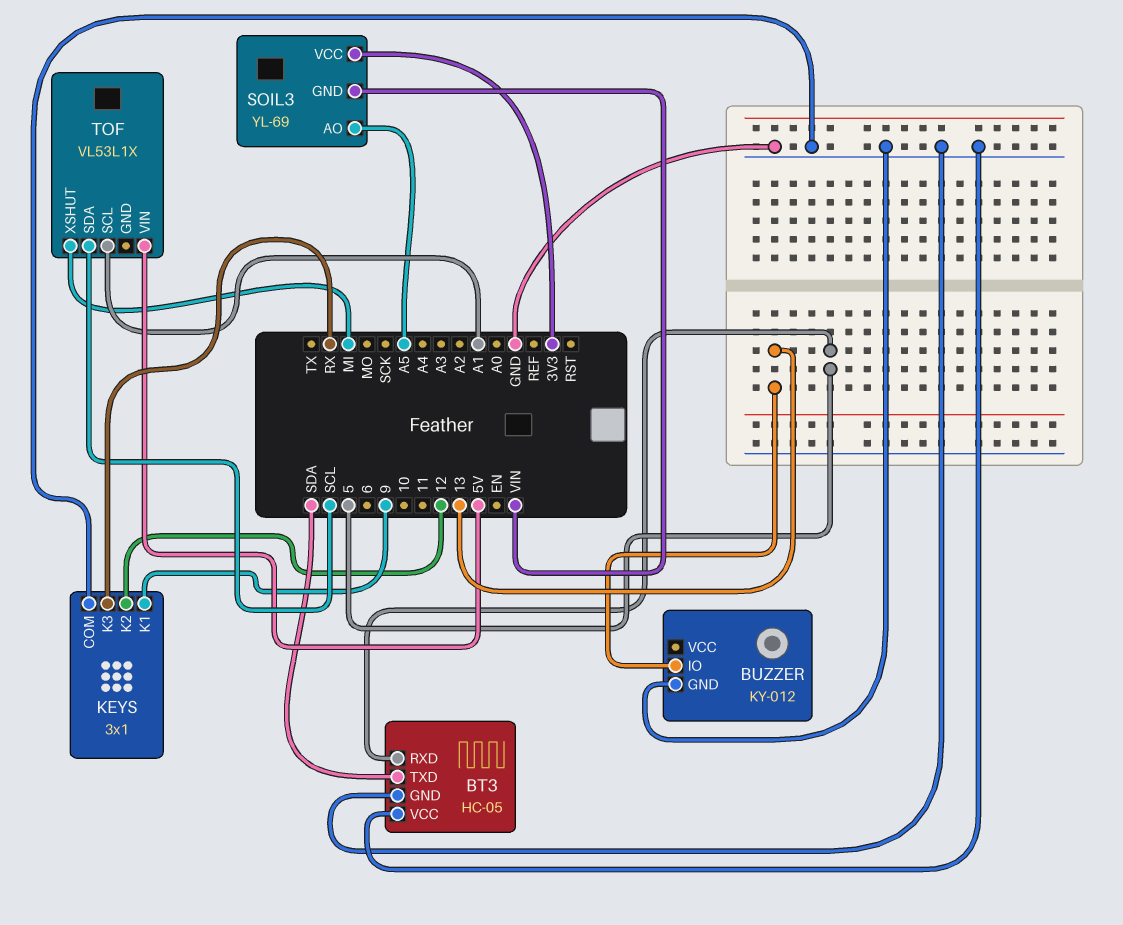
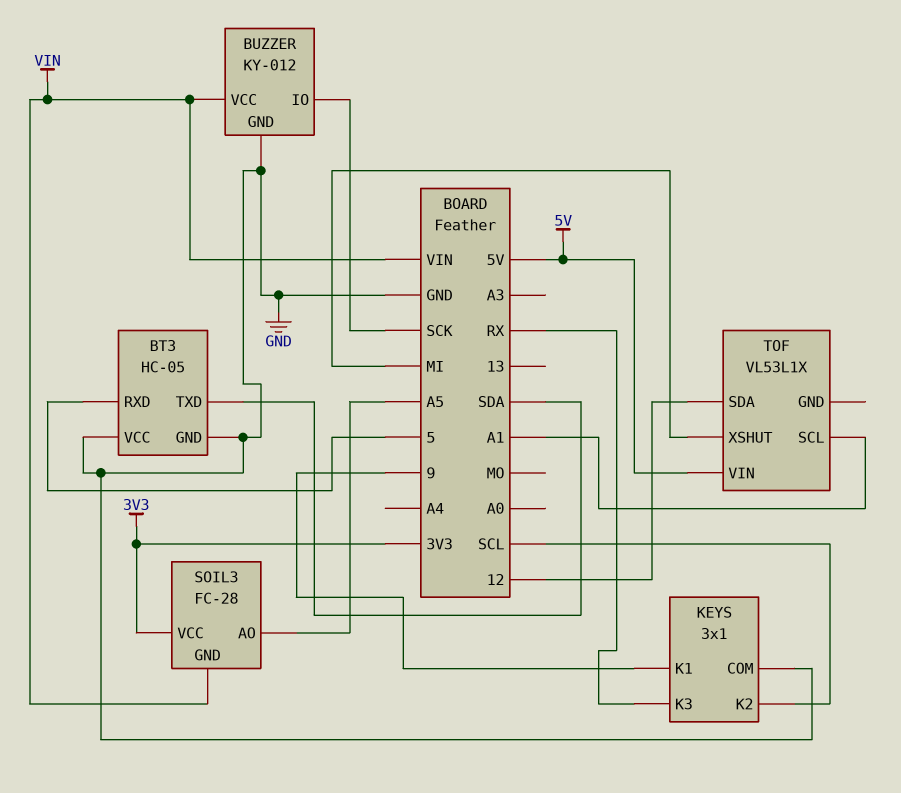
BUZZER pin IO: 13 -> SCK
BUZZER pin VCC: none -> VIN
KEYS pin K2: 12 -> SCL
SOIL3: YL-69 -> FC-28
TOF pin SDA: SCL -> 12

